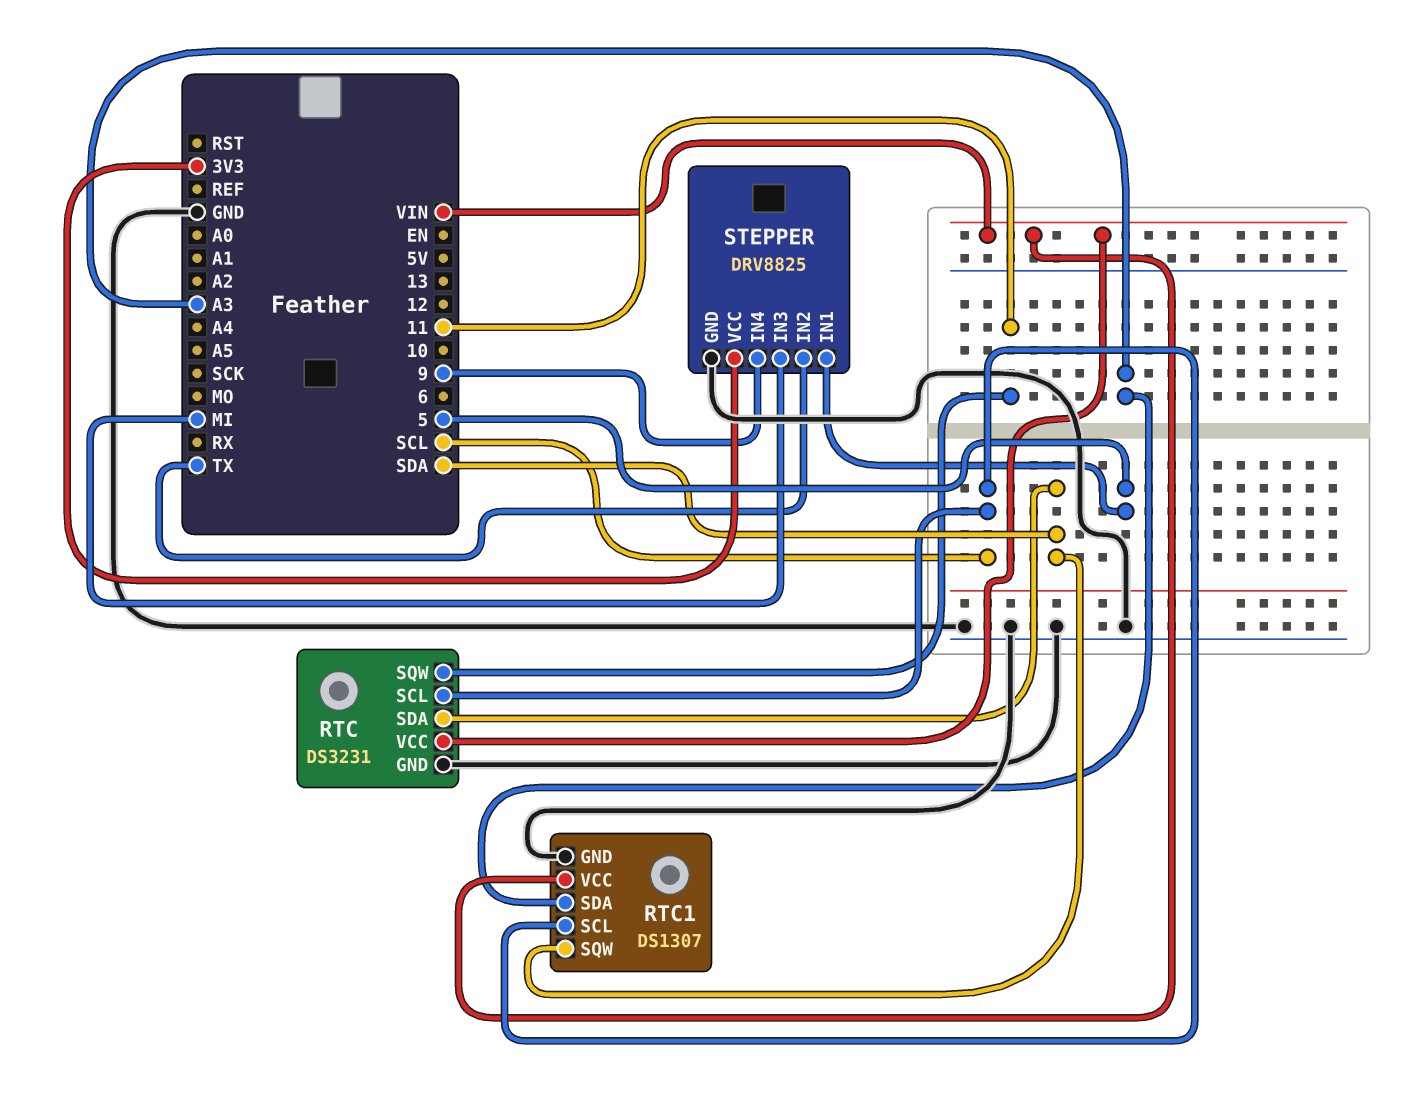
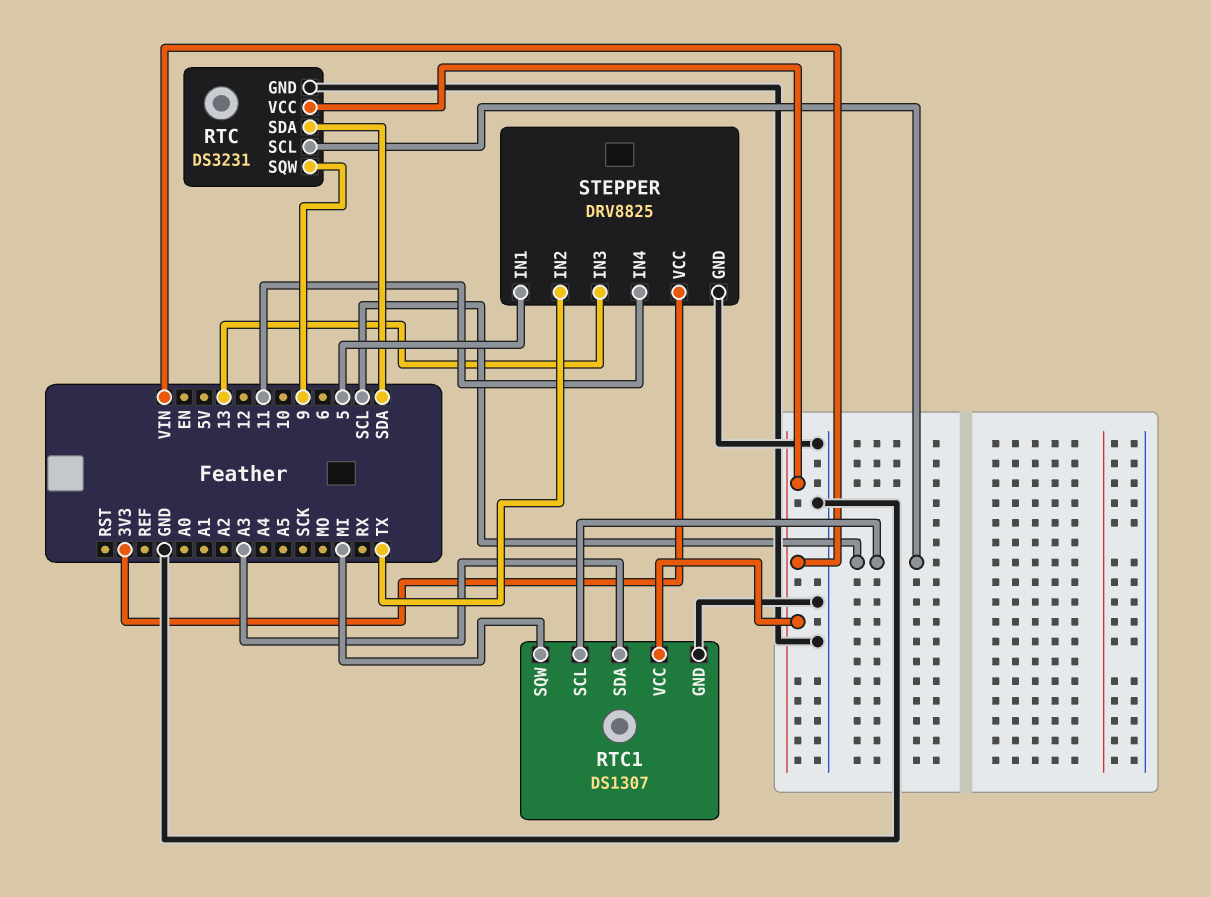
RTC pin SQW: 11 -> 9
RTC1 pin SQW: SDA -> MI
STEPPER pin IN3: MI -> 13
STEPPER pin IN4: 9 -> 11

